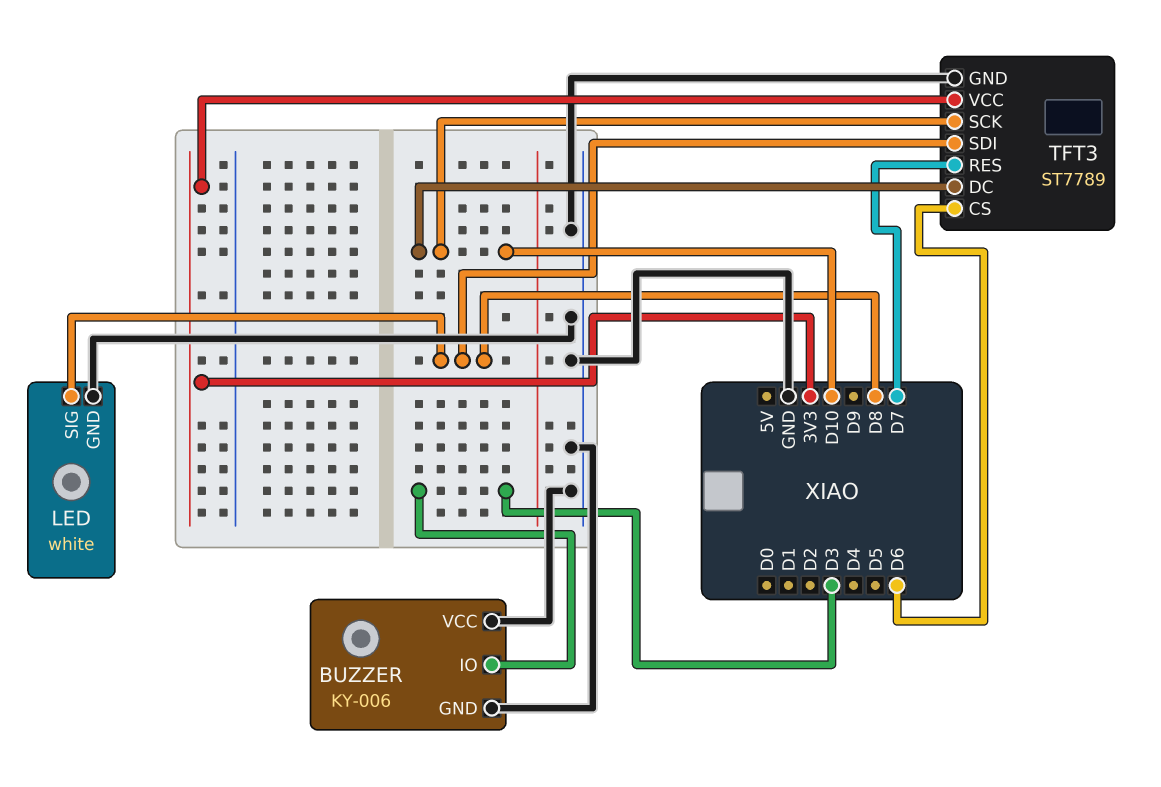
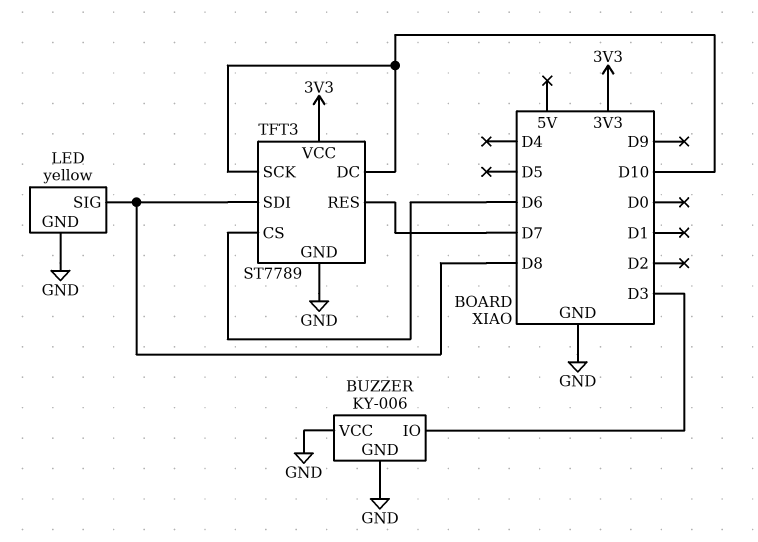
LED: white -> yellow

